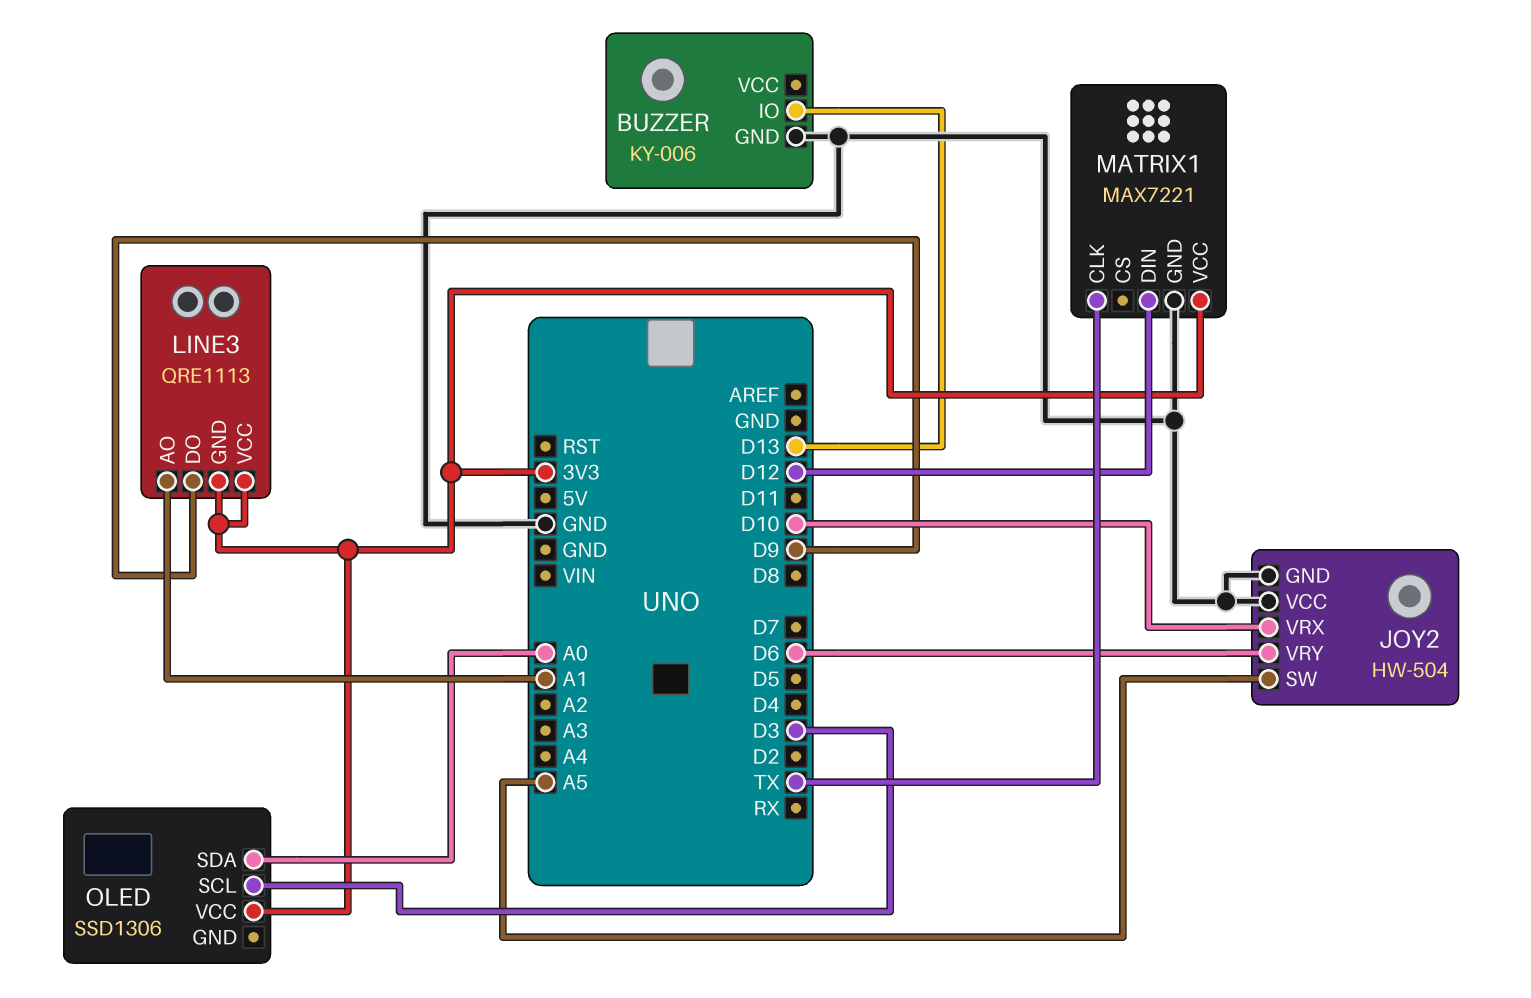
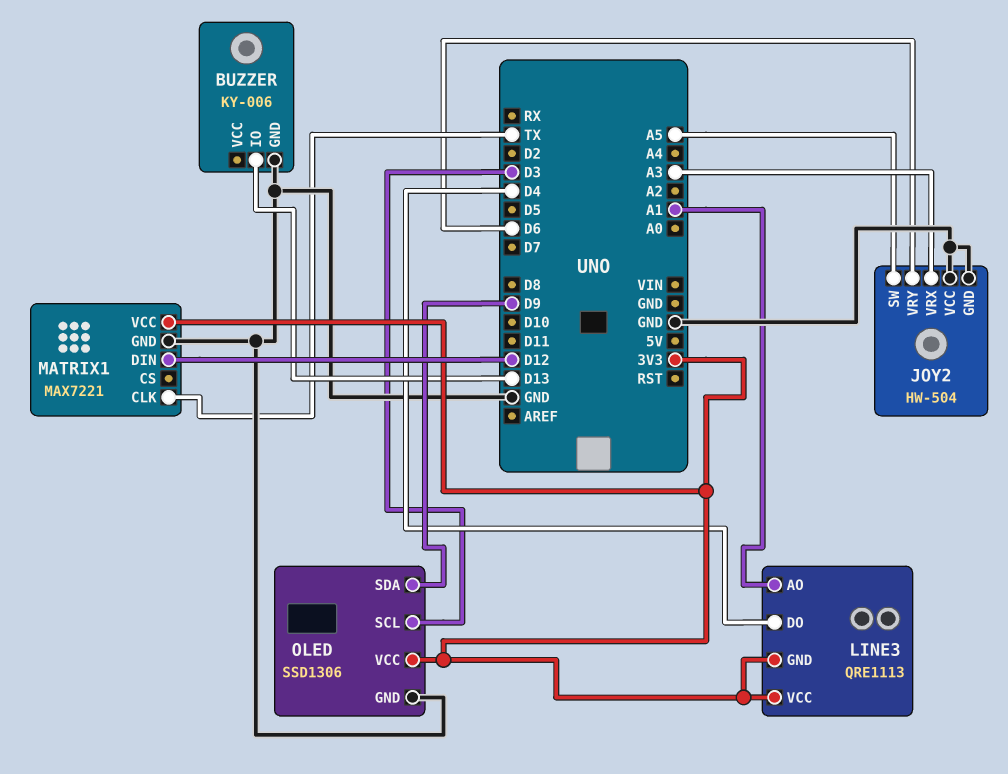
JOY2 pin VRX: D10 -> A3
LINE3 pin DO: D9 -> D4
OLED pin GND: none -> GND
OLED pin SDA: A0 -> D9

